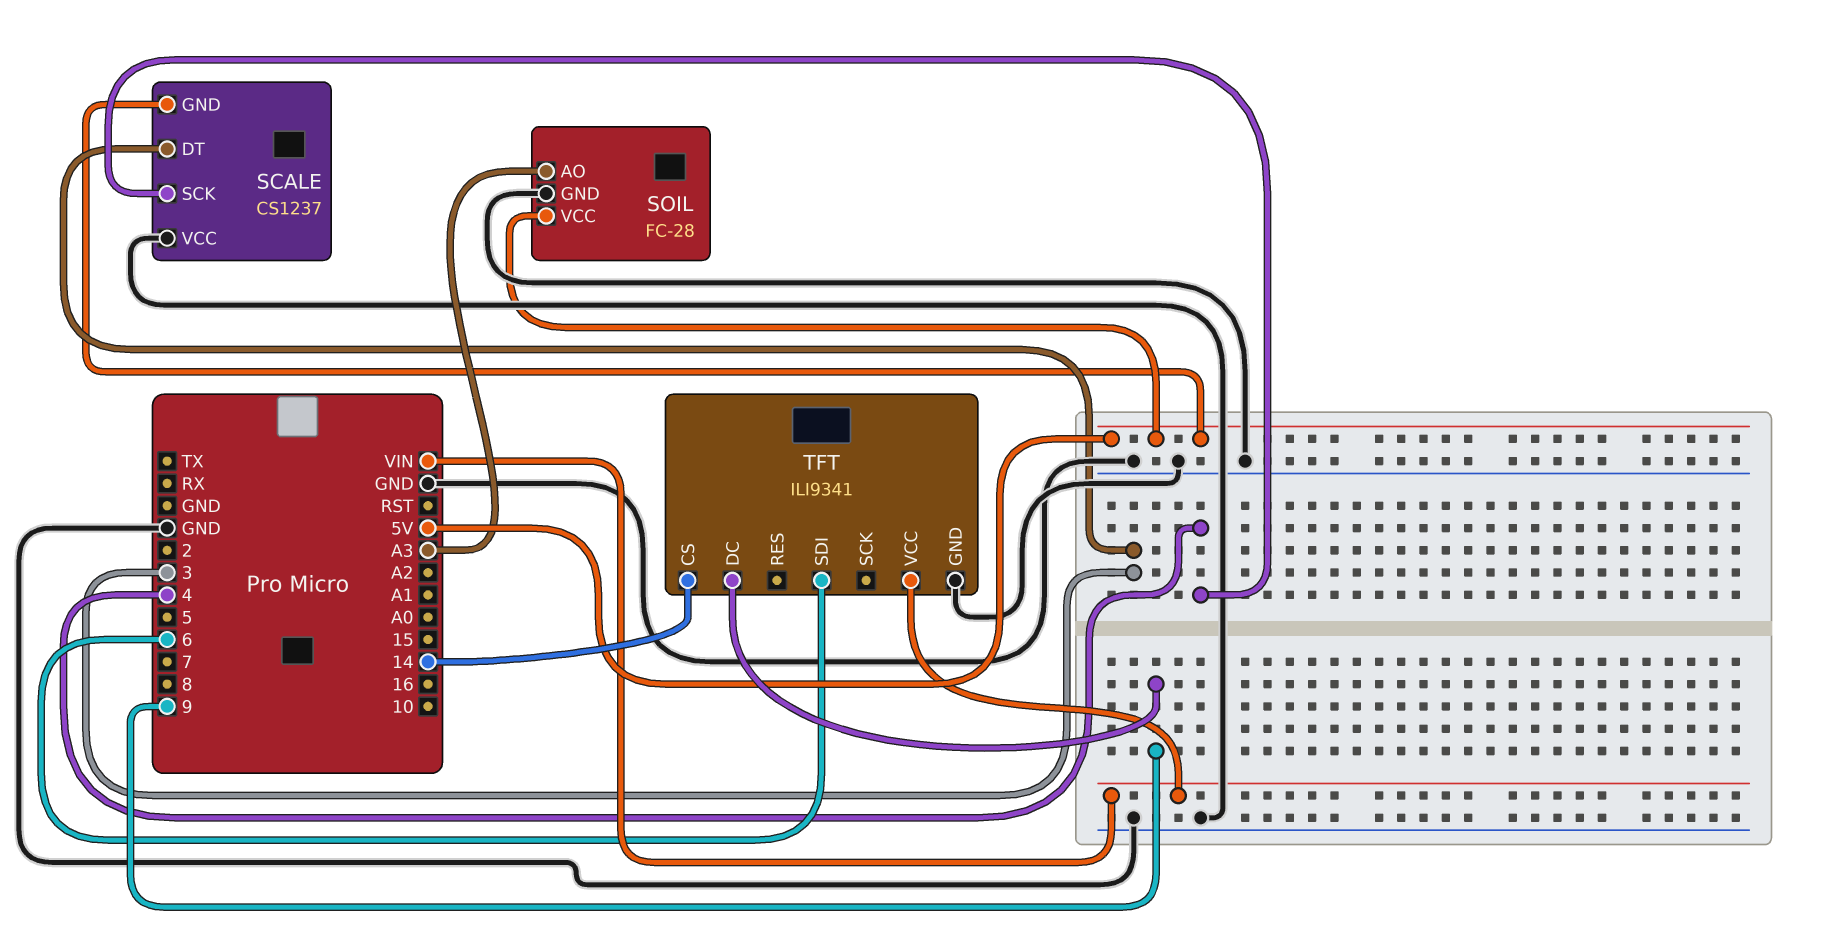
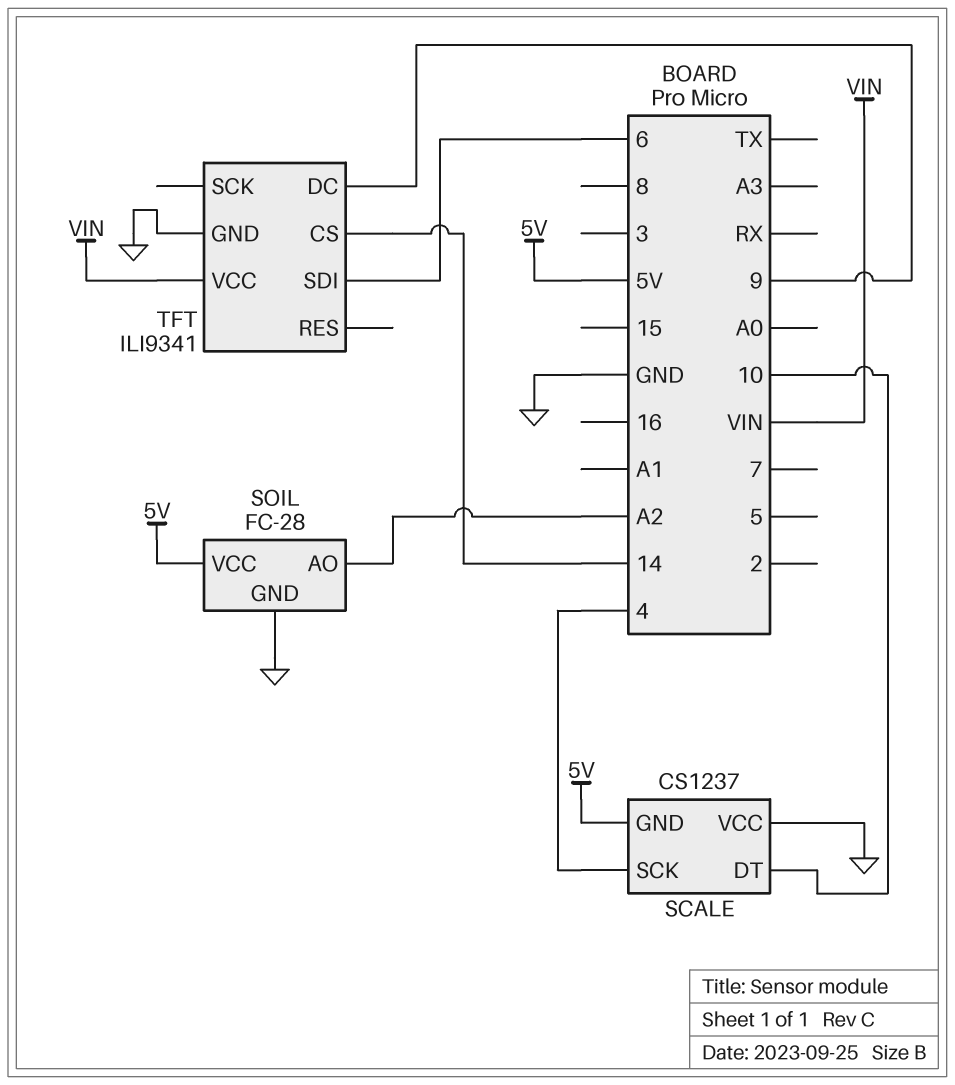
SCALE pin DT: 3 -> 10
SOIL pin AO: A3 -> A2

